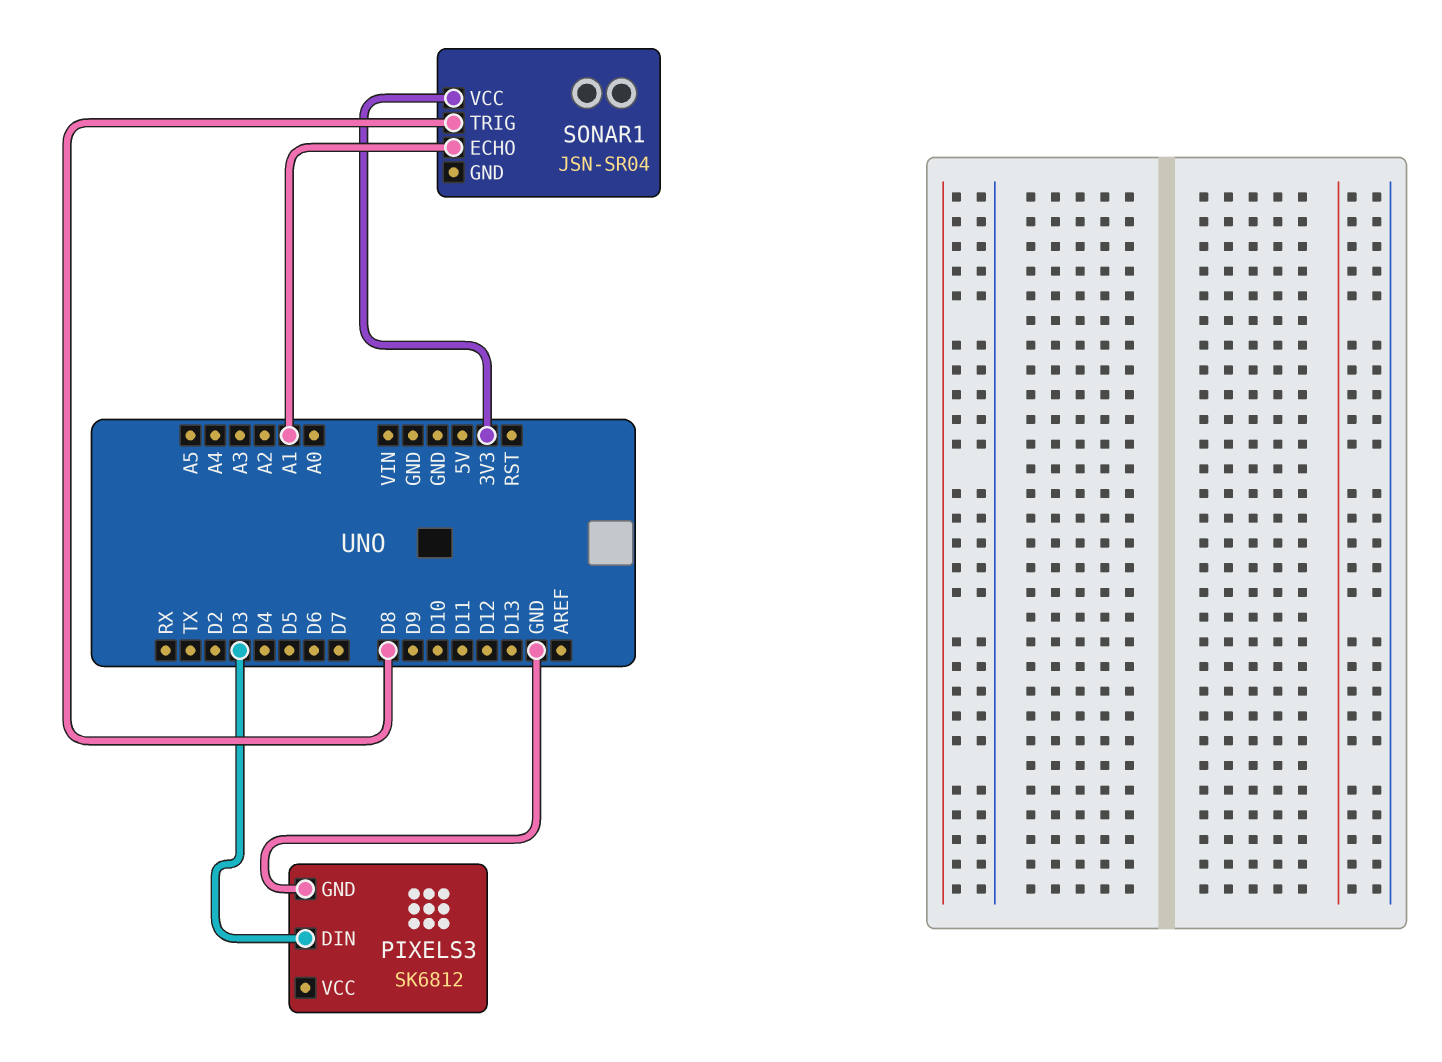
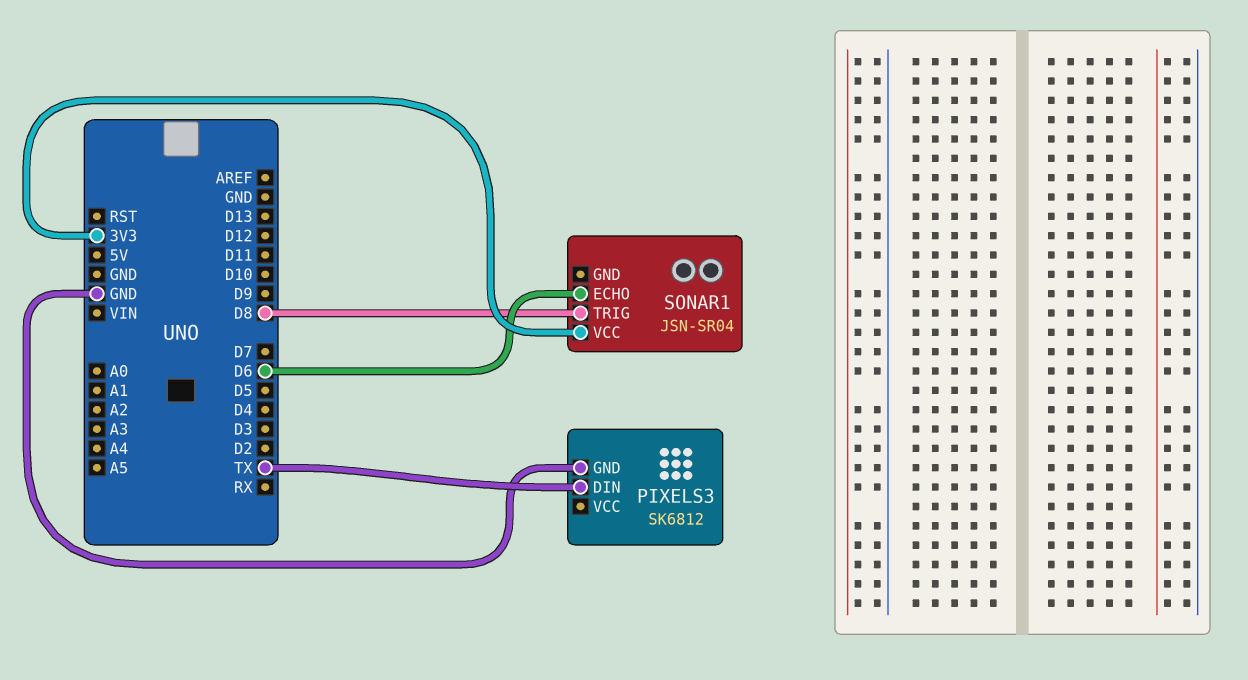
PIXELS3 pin DIN: D3 -> TX
SONAR1 pin ECHO: A1 -> D6

